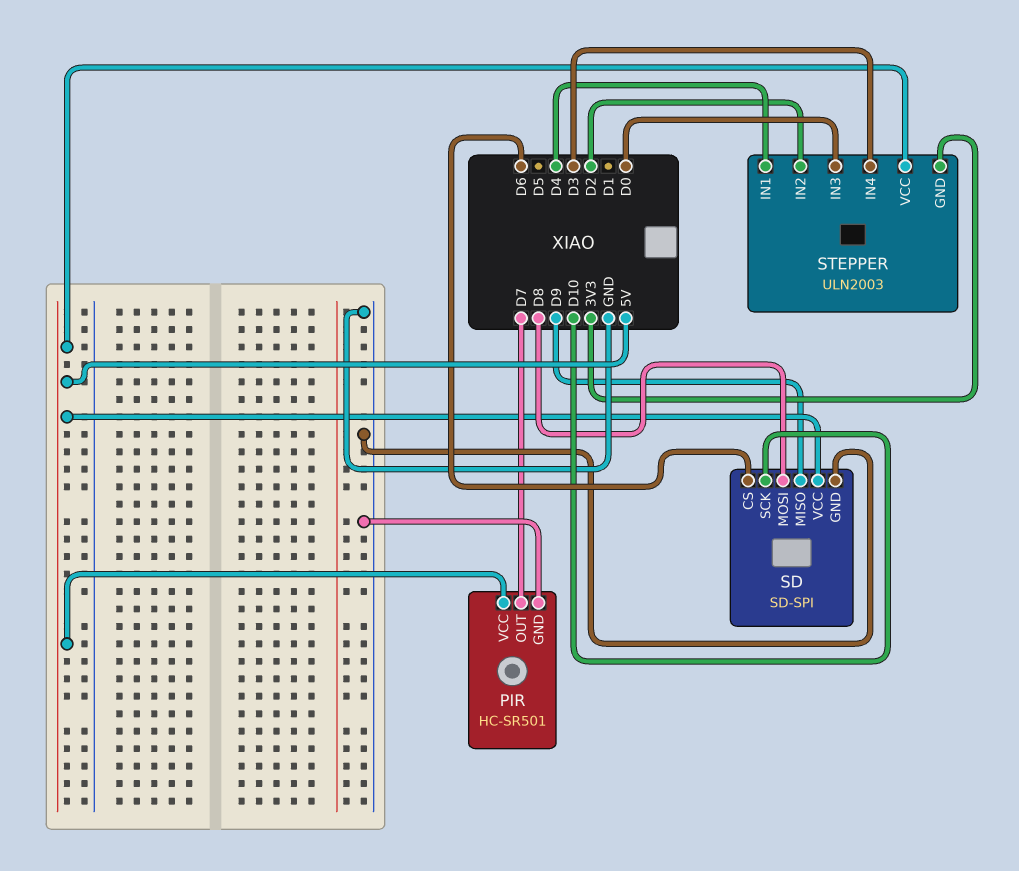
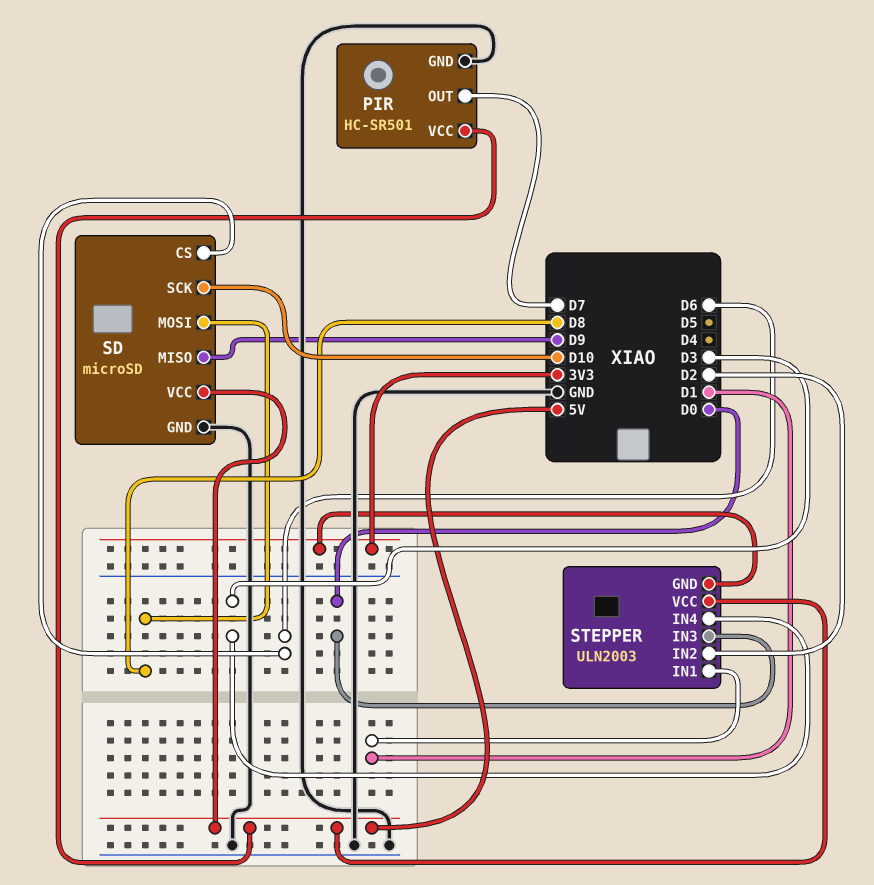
SD: SD-SPI -> microSD
STEPPER pin IN1: D4 -> D1

